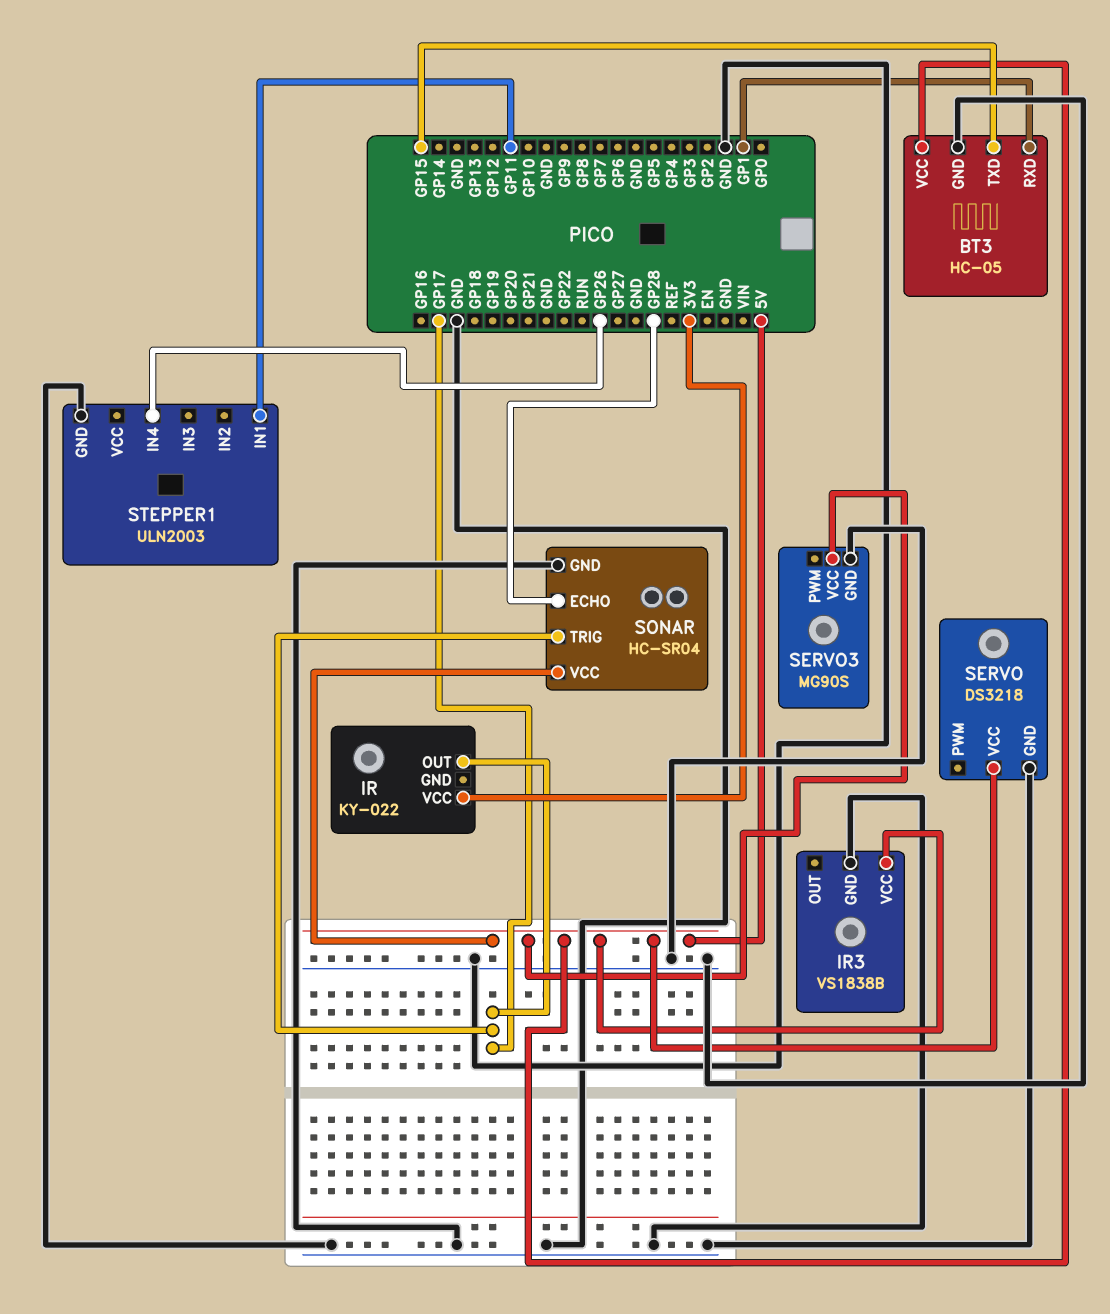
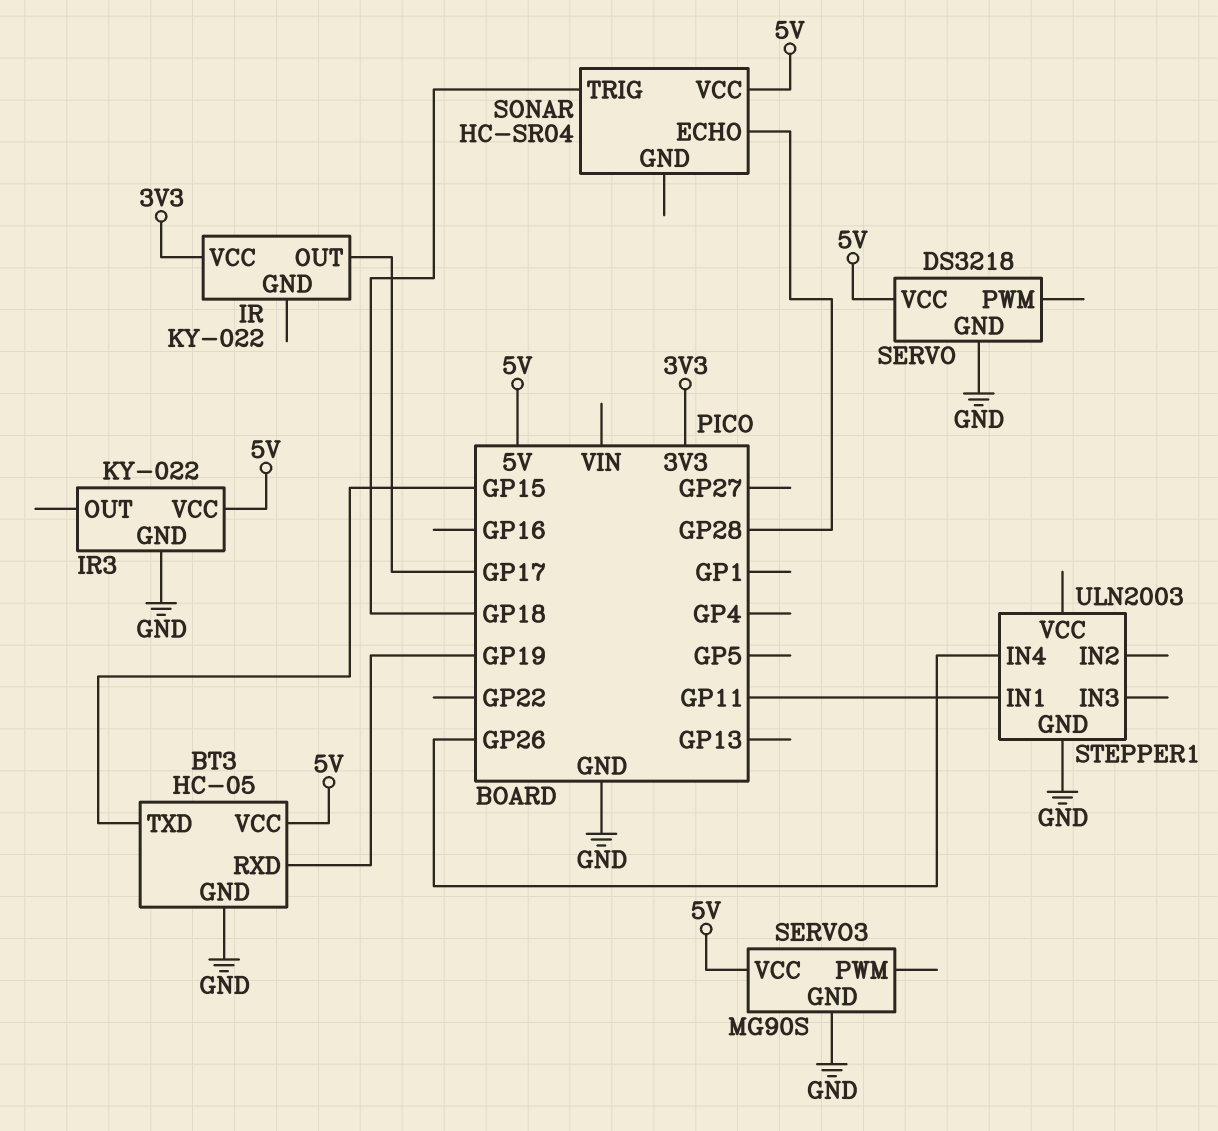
BT3 pin RXD: GP1 -> GP19
IR3: VS1838B -> KY-022
SONAR pin GND: GND -> none
SONAR pin TRIG: GP17 -> GP18

